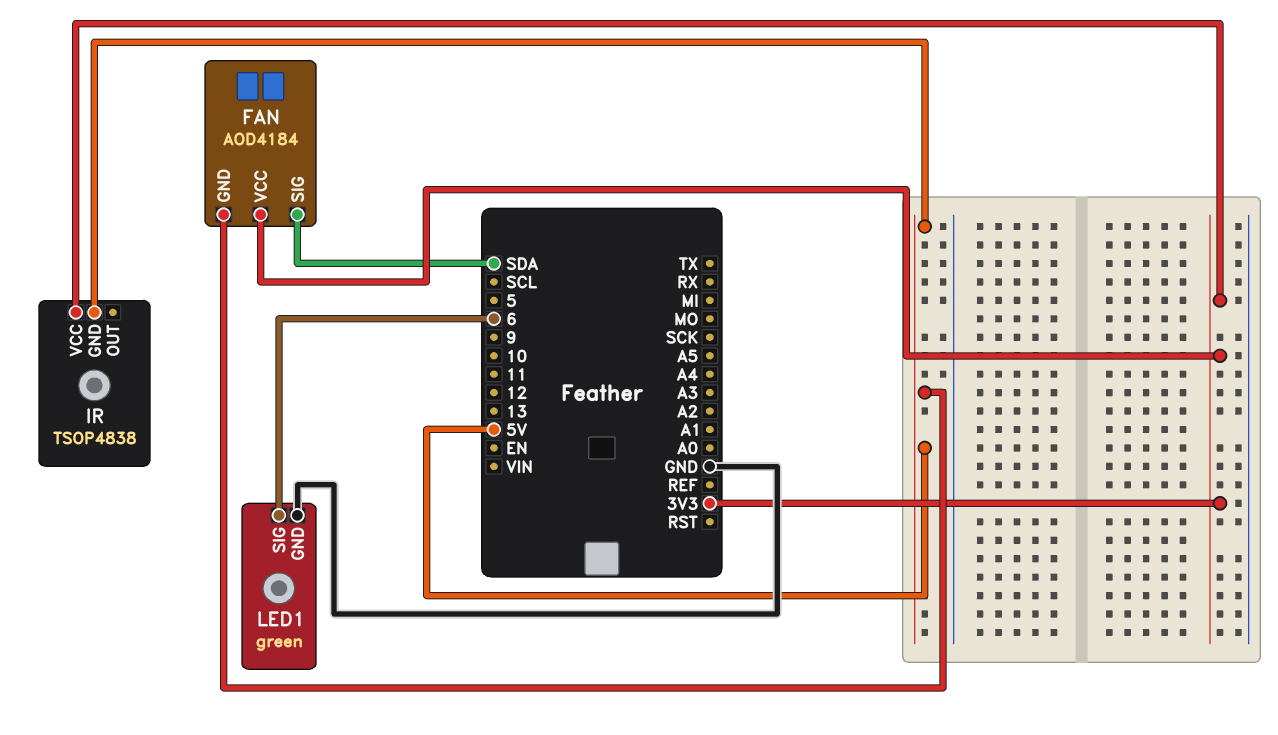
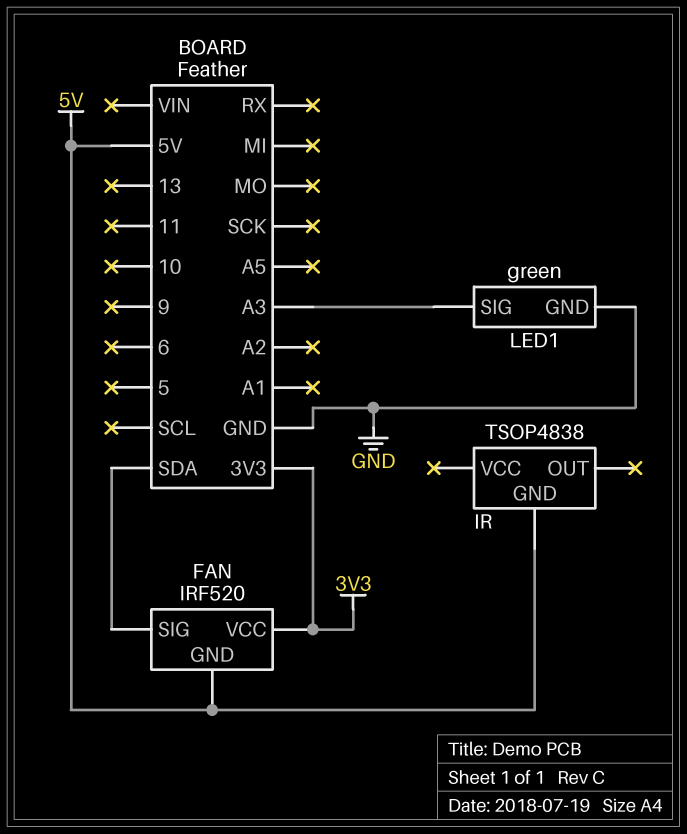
FAN: AOD4184 -> IRF520
IR pin VCC: 3V3 -> none
LED1 pin SIG: 6 -> A3

